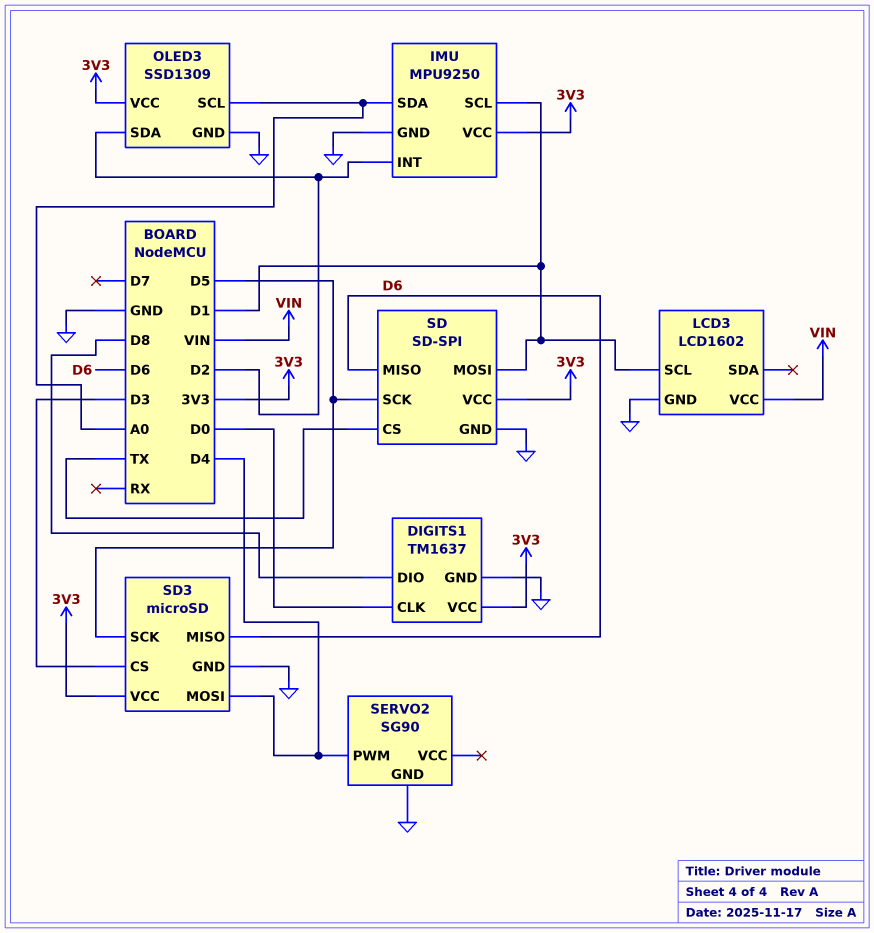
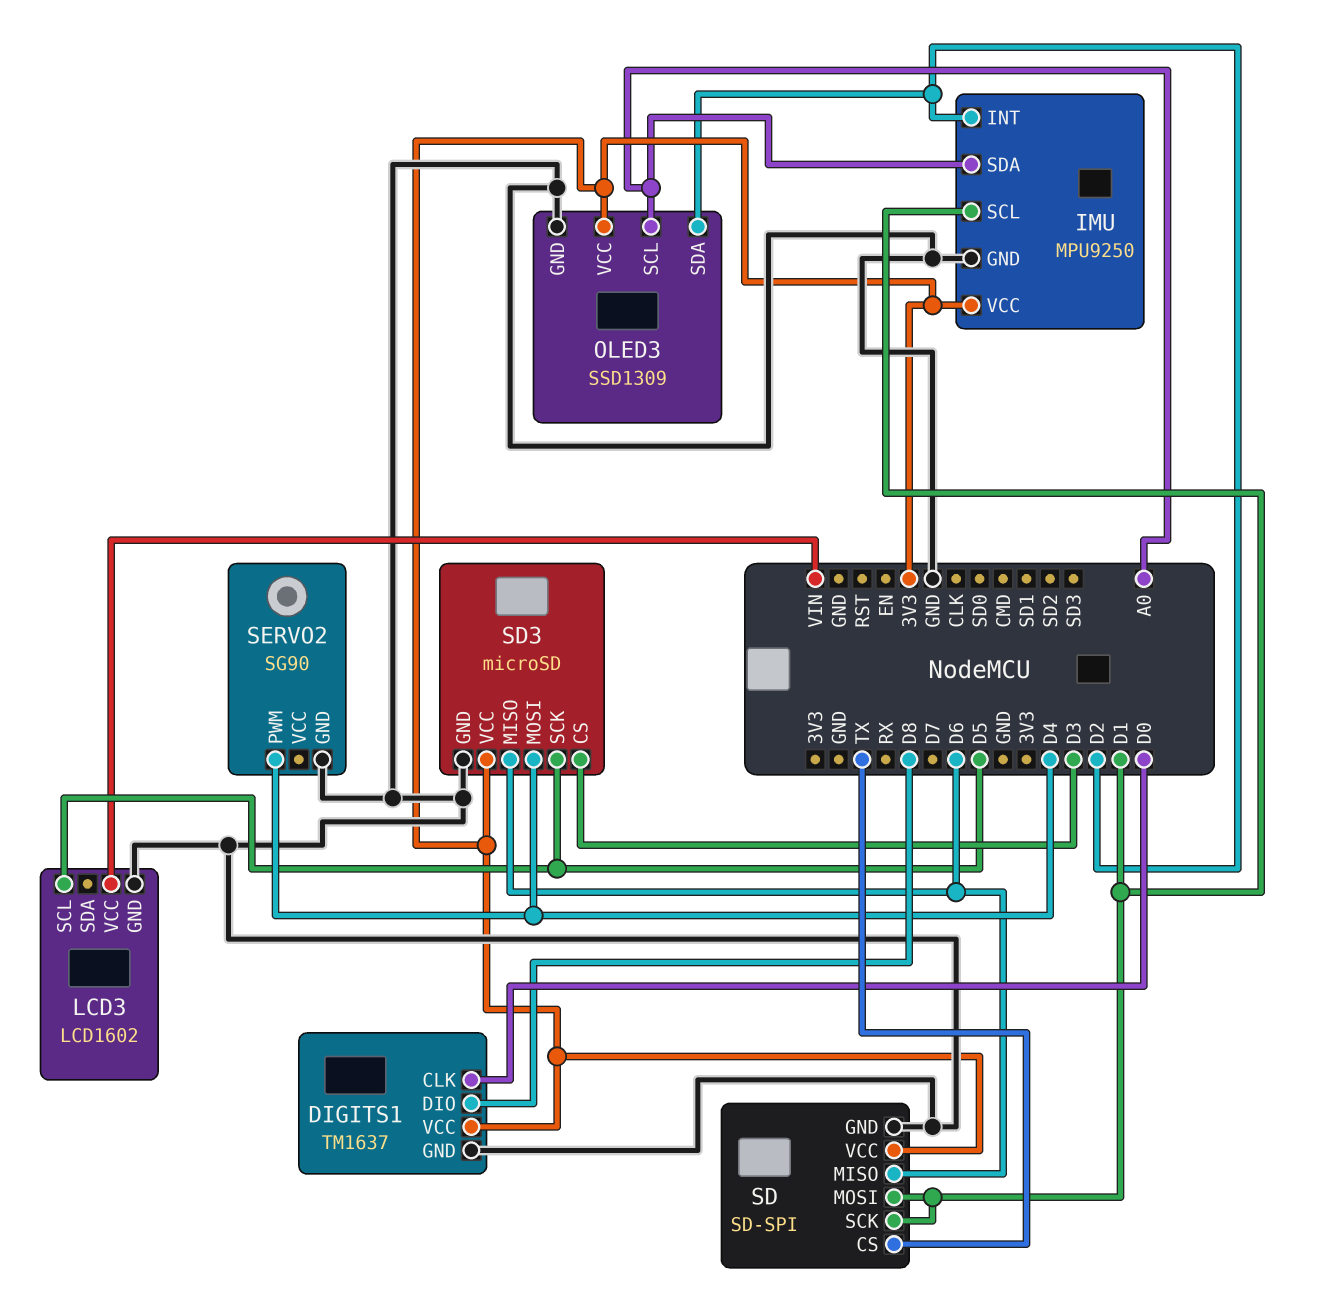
LCD3 pin SCL: D1 -> D5
SD pin SCK: D5 -> D1

